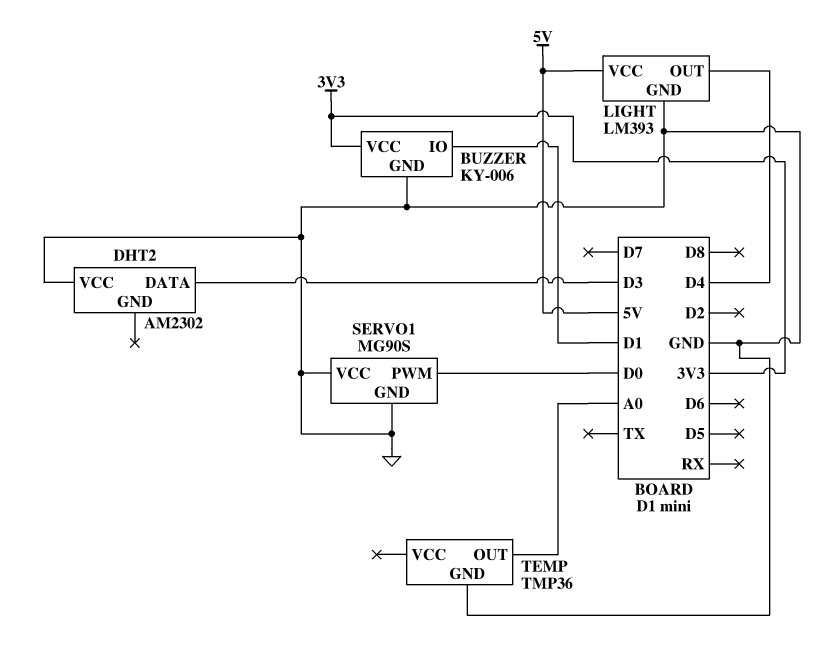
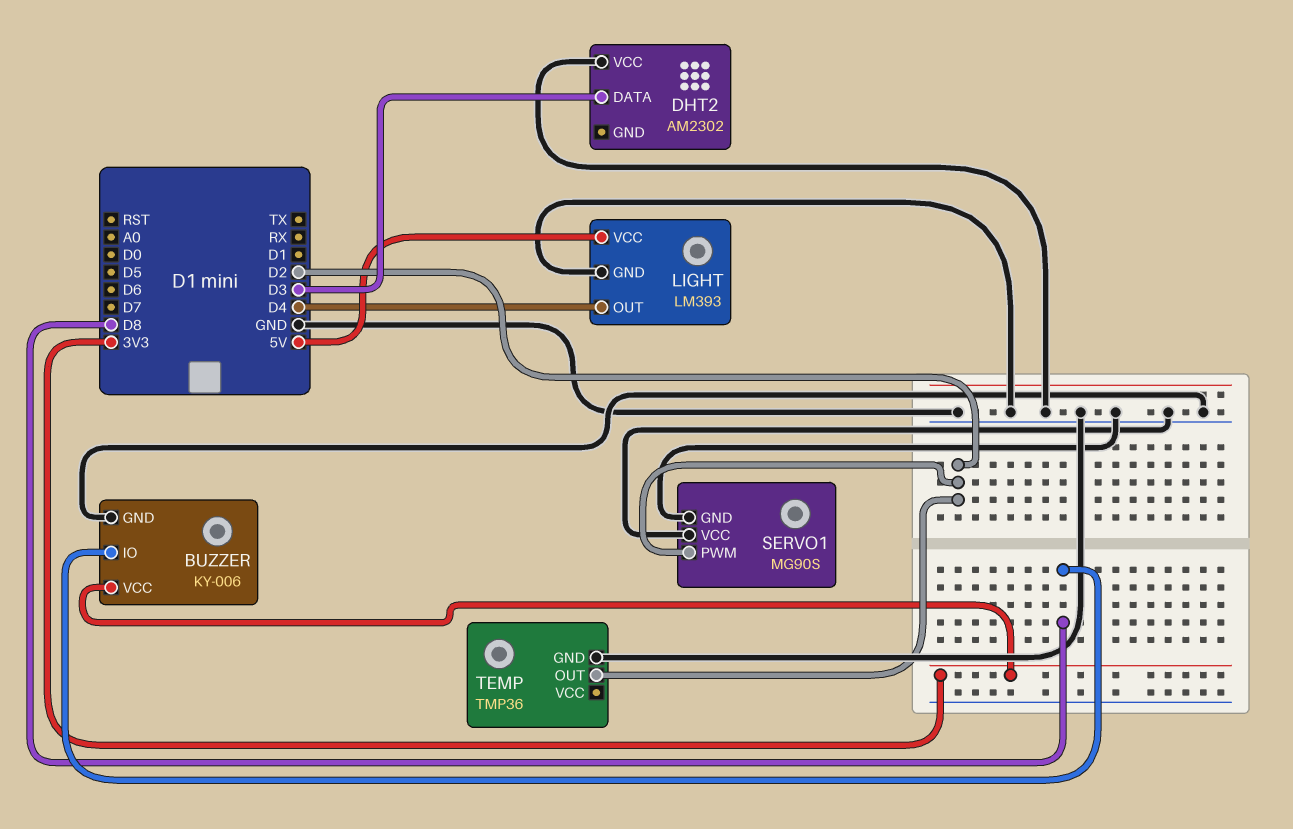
BUZZER pin IO: D1 -> D8
SERVO1 pin PWM: D0 -> D2
TEMP pin OUT: A0 -> D2

